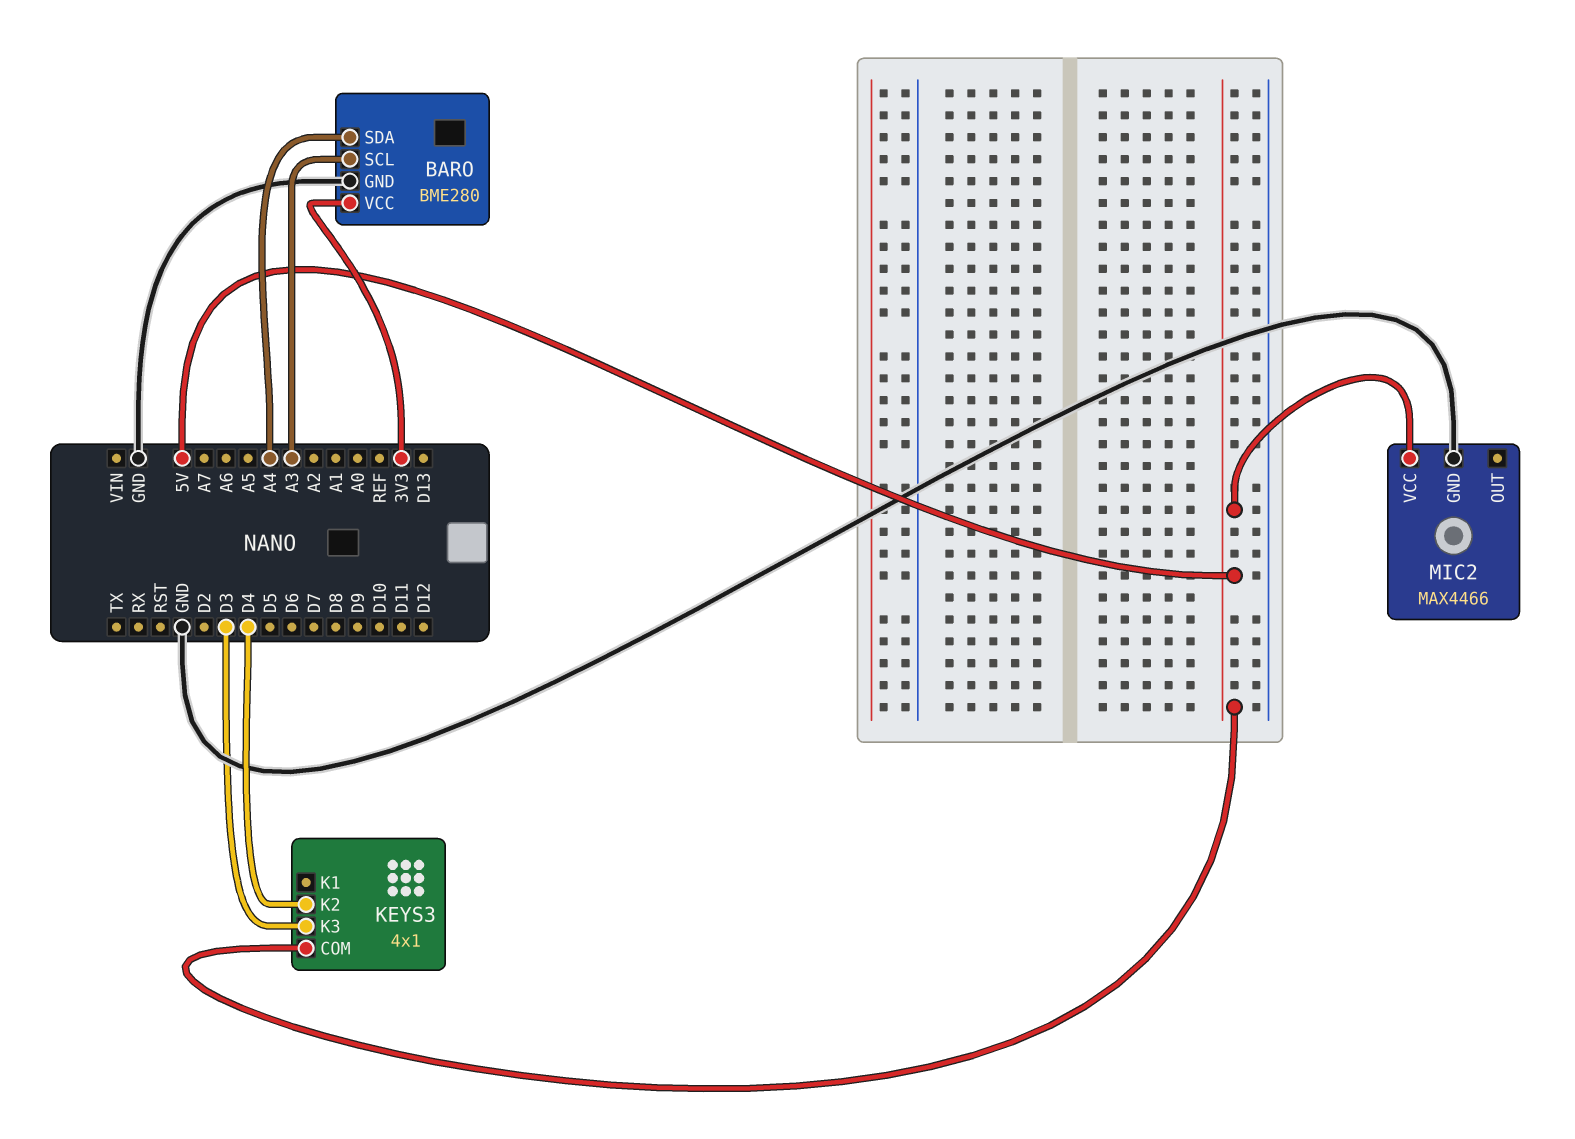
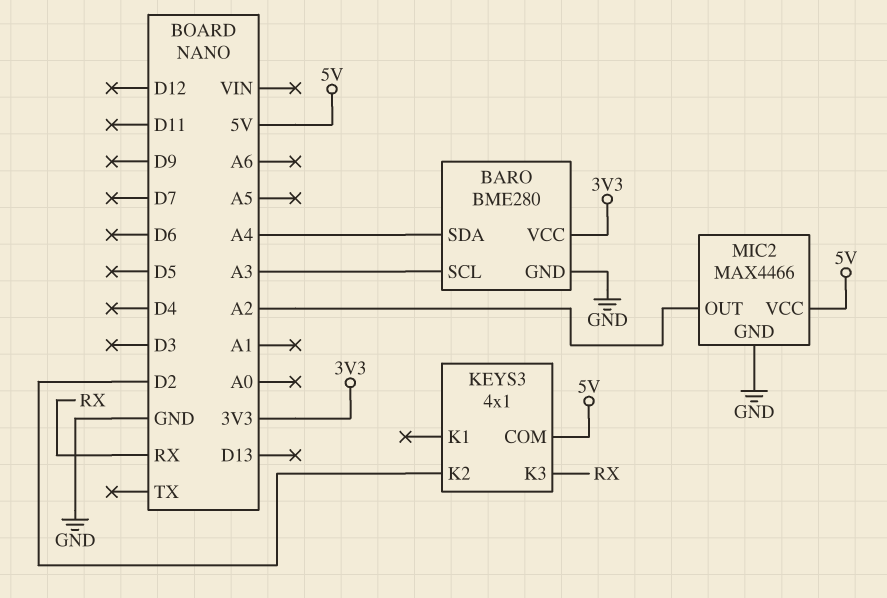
KEYS3 pin K2: D4 -> D2
KEYS3 pin K3: D3 -> RX
MIC2 pin OUT: none -> A2

